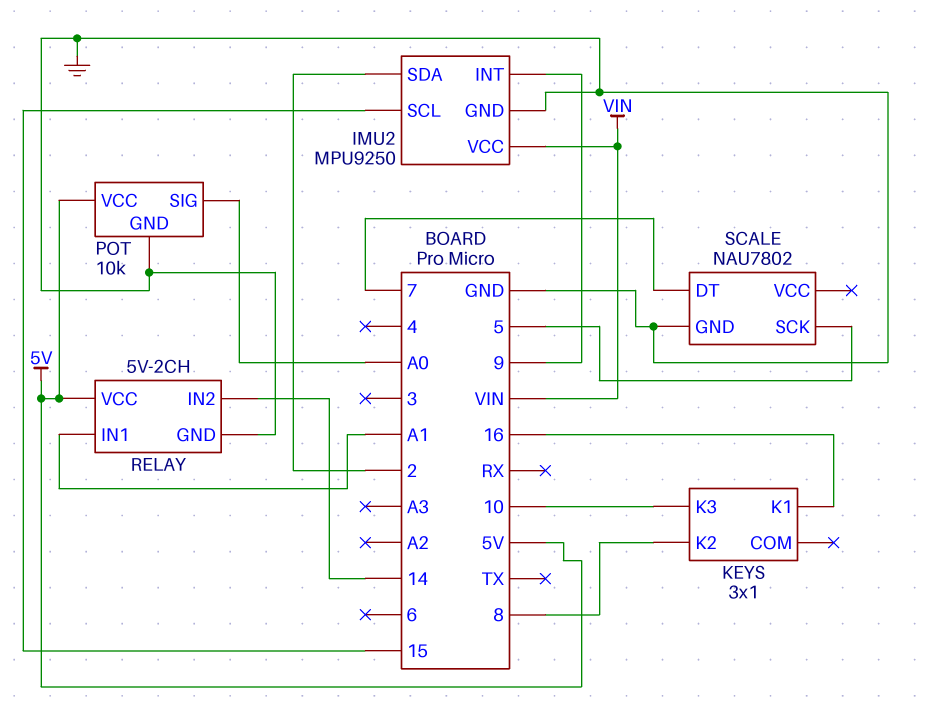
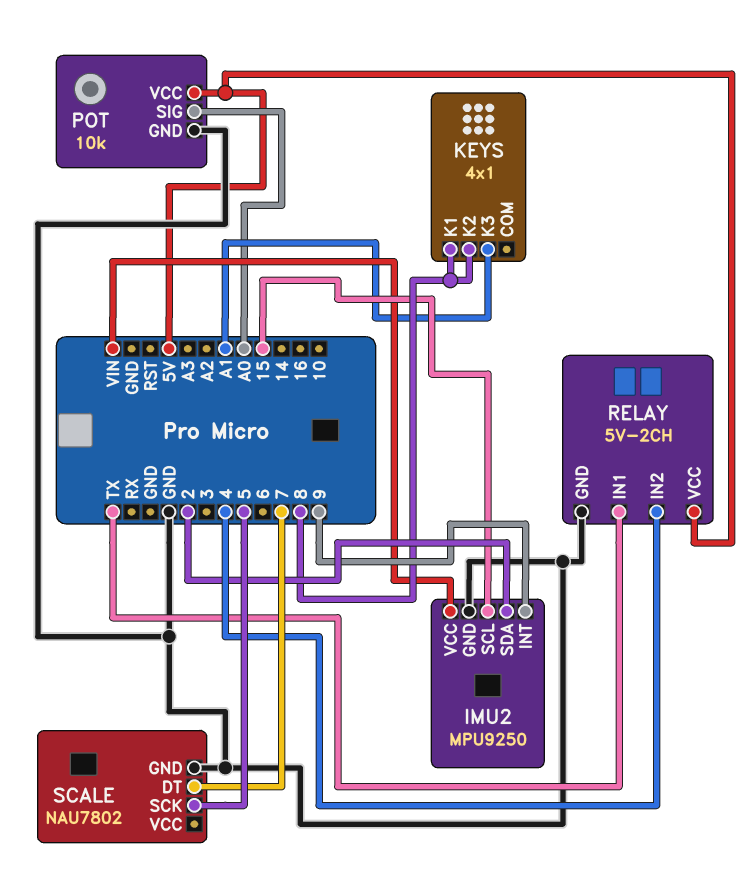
KEYS: 3x1 -> 4x1
KEYS pin K1: 16 -> 8
KEYS pin K3: 10 -> A1
RELAY pin IN1: A1 -> TX
RELAY pin IN2: 14 -> 4

